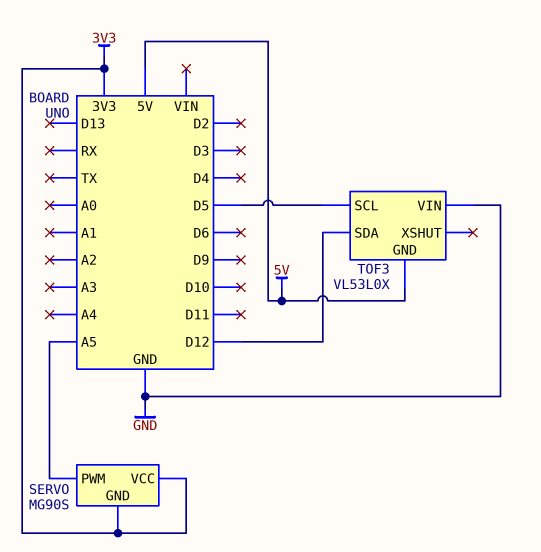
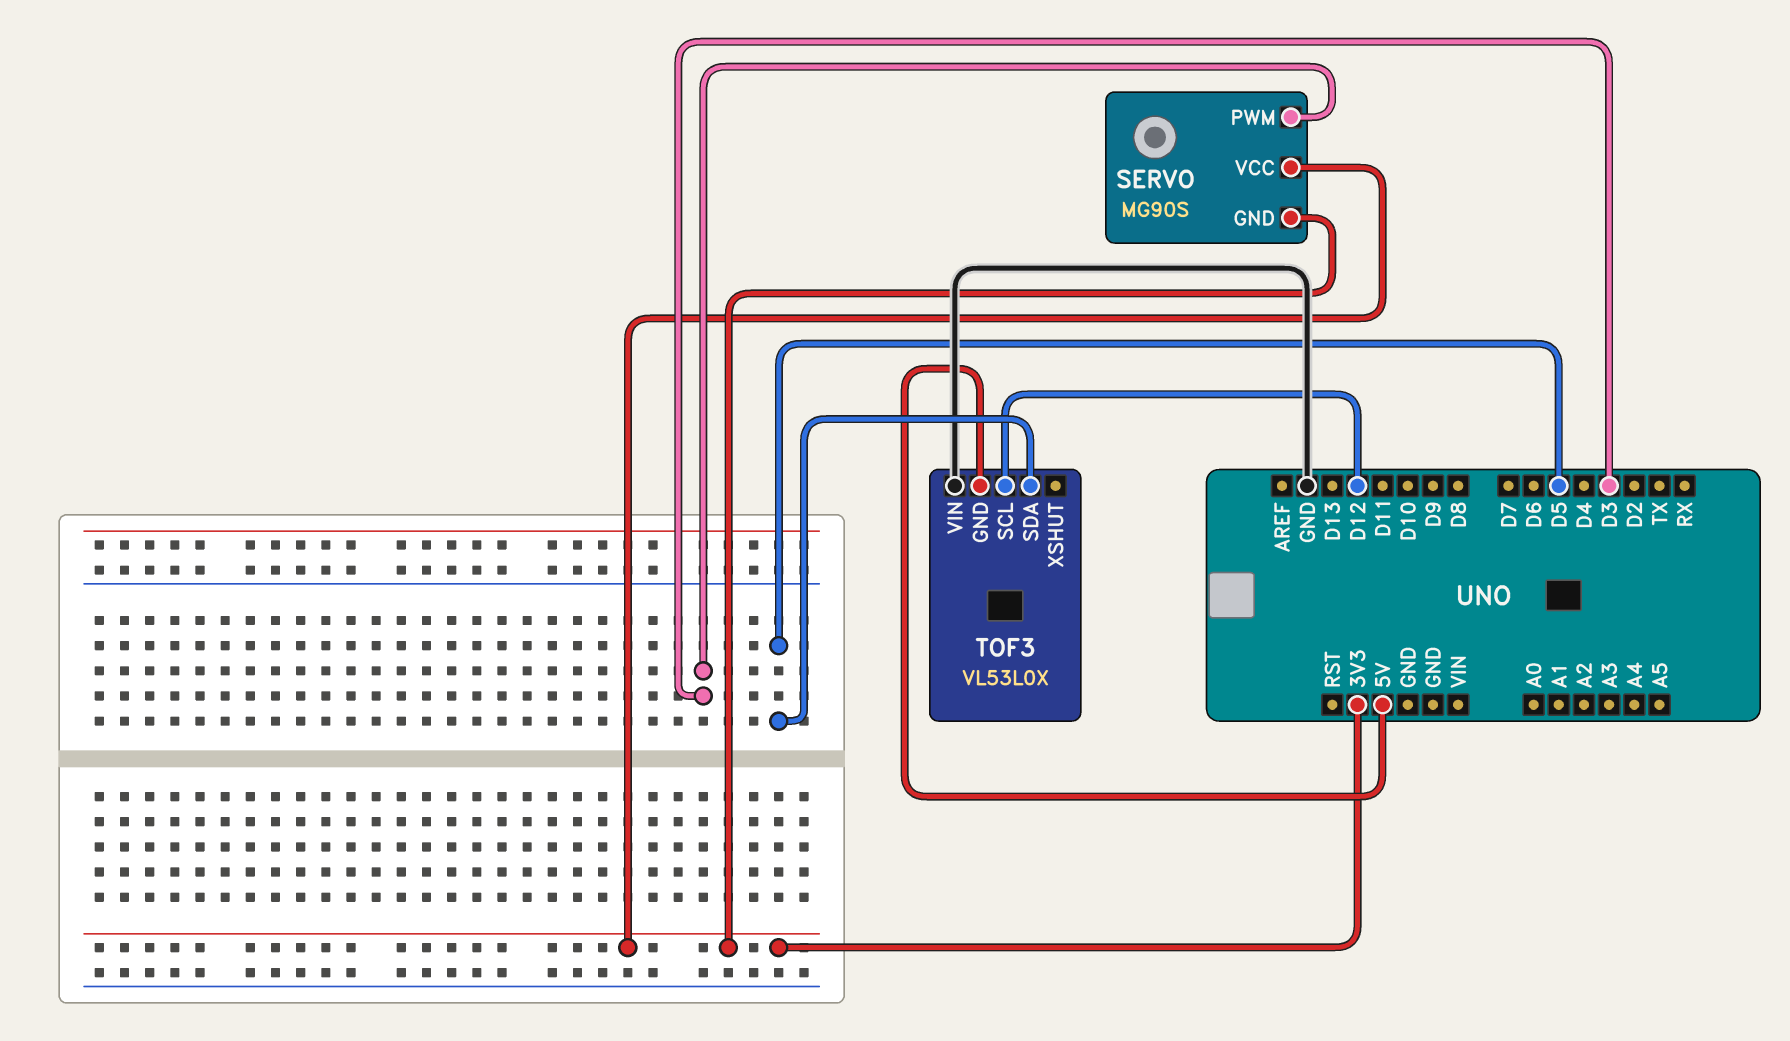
SERVO pin PWM: A5 -> D3
TOF3 pin SCL: D5 -> D12
TOF3 pin SDA: D12 -> D5

